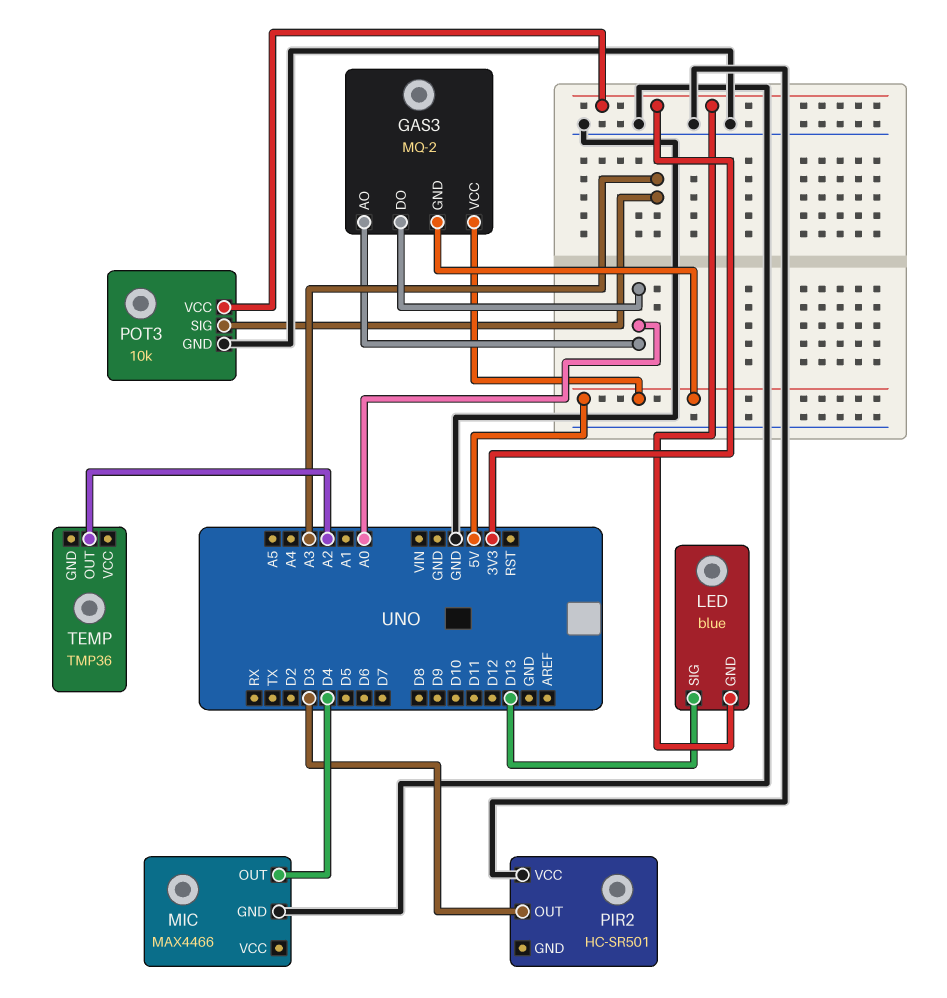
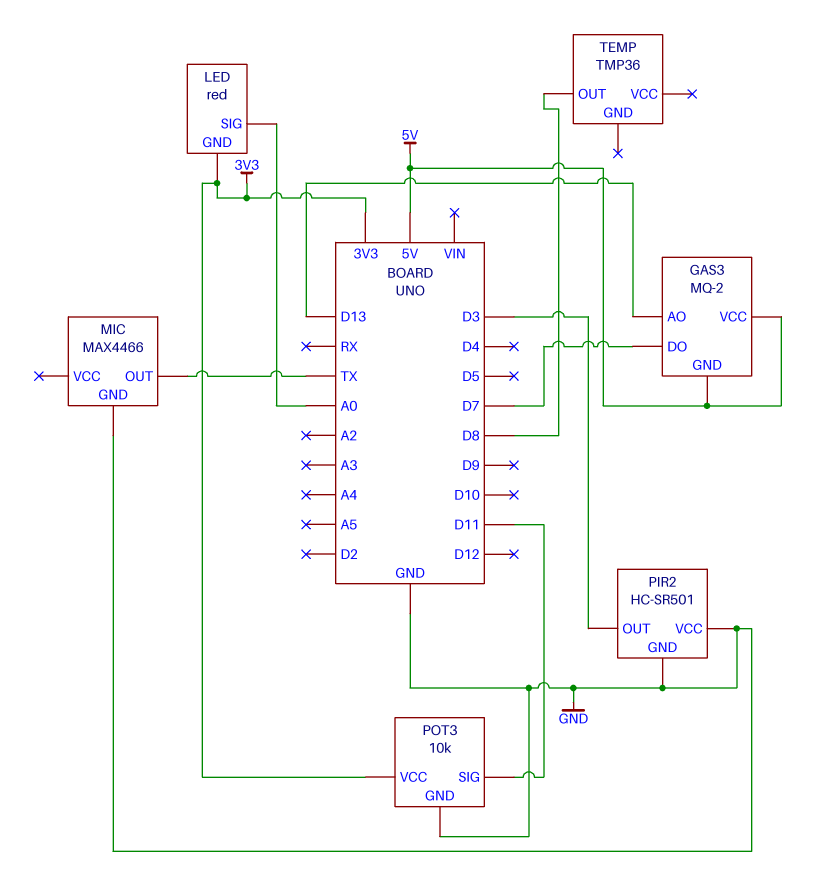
GAS3 pin AO: A0 -> D13
GAS3 pin DO: A0 -> D7
LED: blue -> red
LED pin SIG: D13 -> A0
MIC pin OUT: D4 -> TX
PIR2 pin GND: none -> GND
POT3 pin SIG: A3 -> D11
TEMP pin OUT: A2 -> D8

